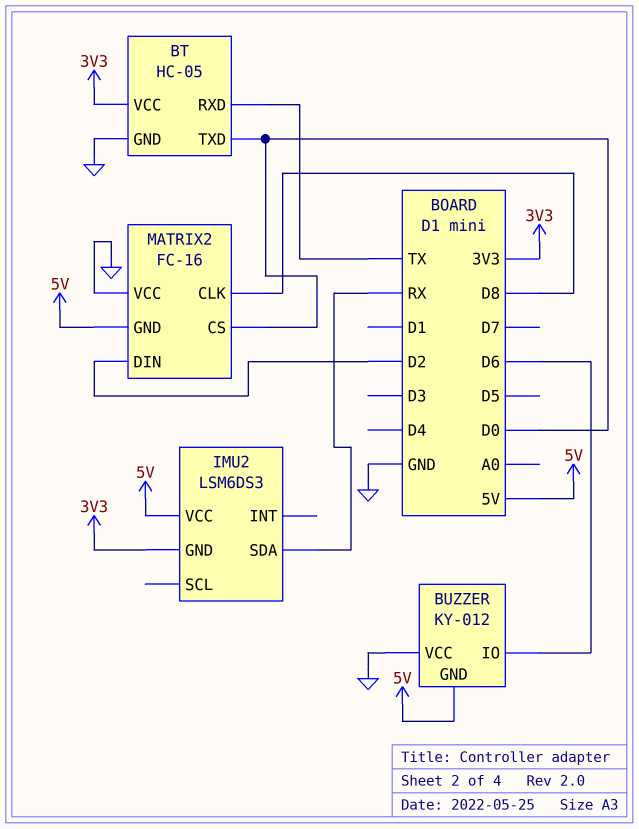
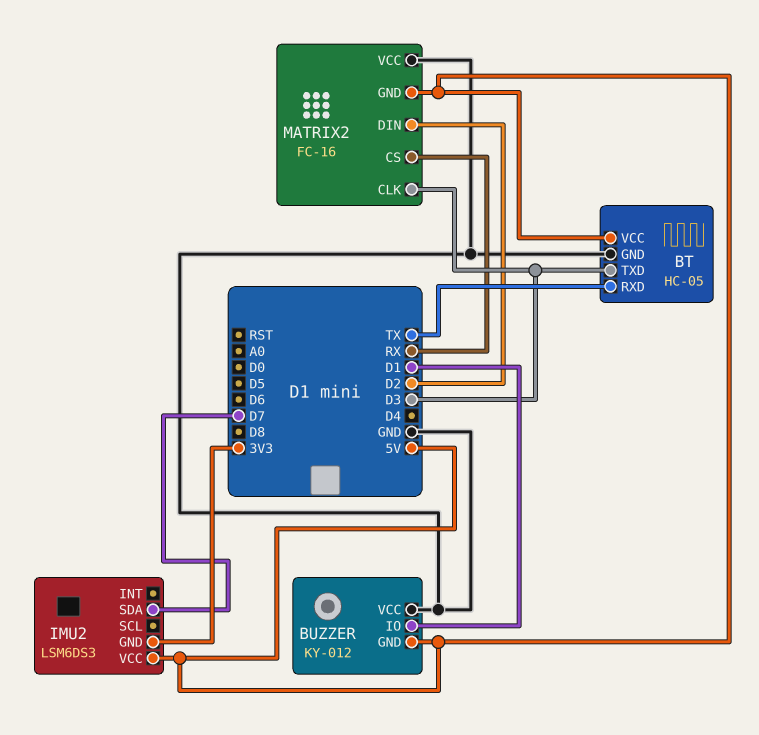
BT pin TXD: D0 -> D3
BT pin VCC: 3V3 -> 5V
BUZZER pin IO: D6 -> D1
IMU2 pin SDA: RX -> D7
MATRIX2 pin CLK: D8 -> D3
MATRIX2 pin CS: D0 -> RX

